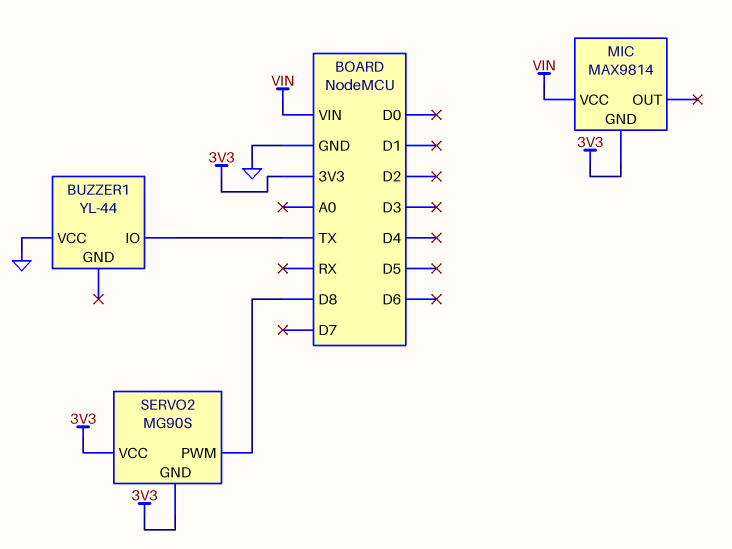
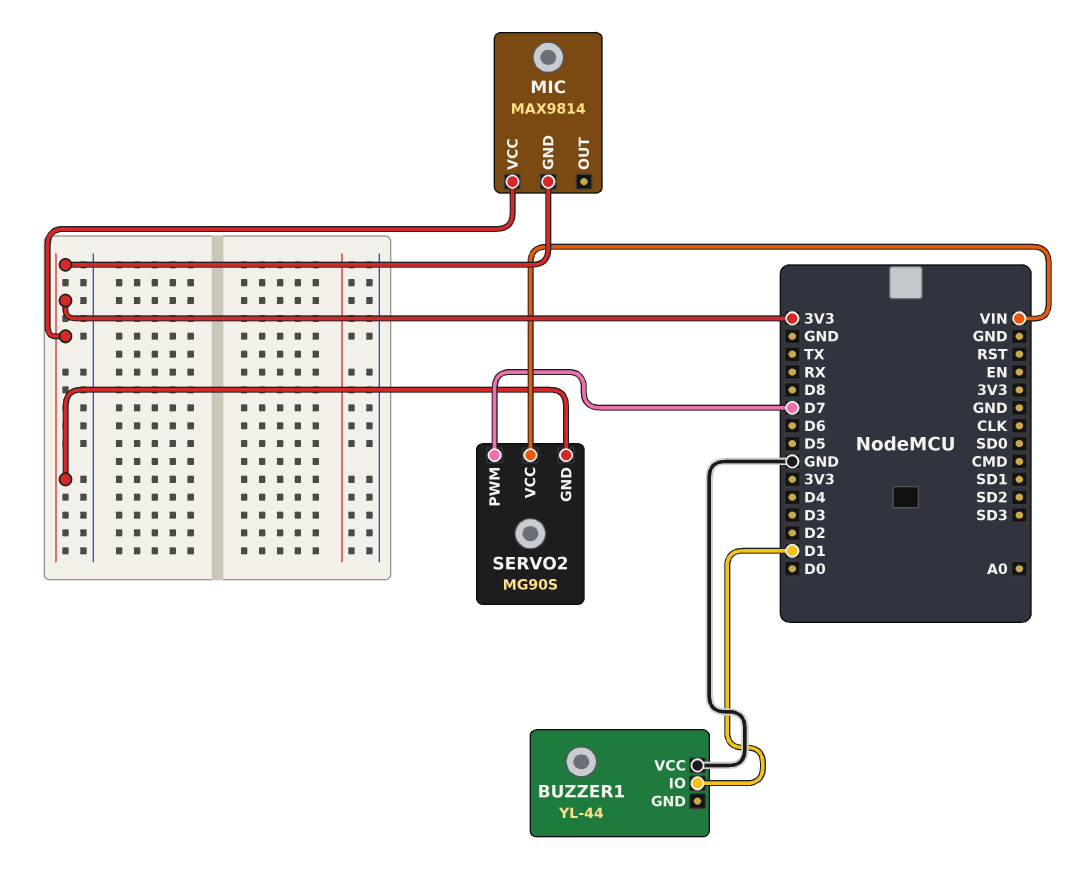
BUZZER1 pin IO: TX -> D1
MIC pin VCC: VIN -> 3V3
SERVO2 pin PWM: D8 -> D7
SERVO2 pin VCC: 3V3 -> VIN

